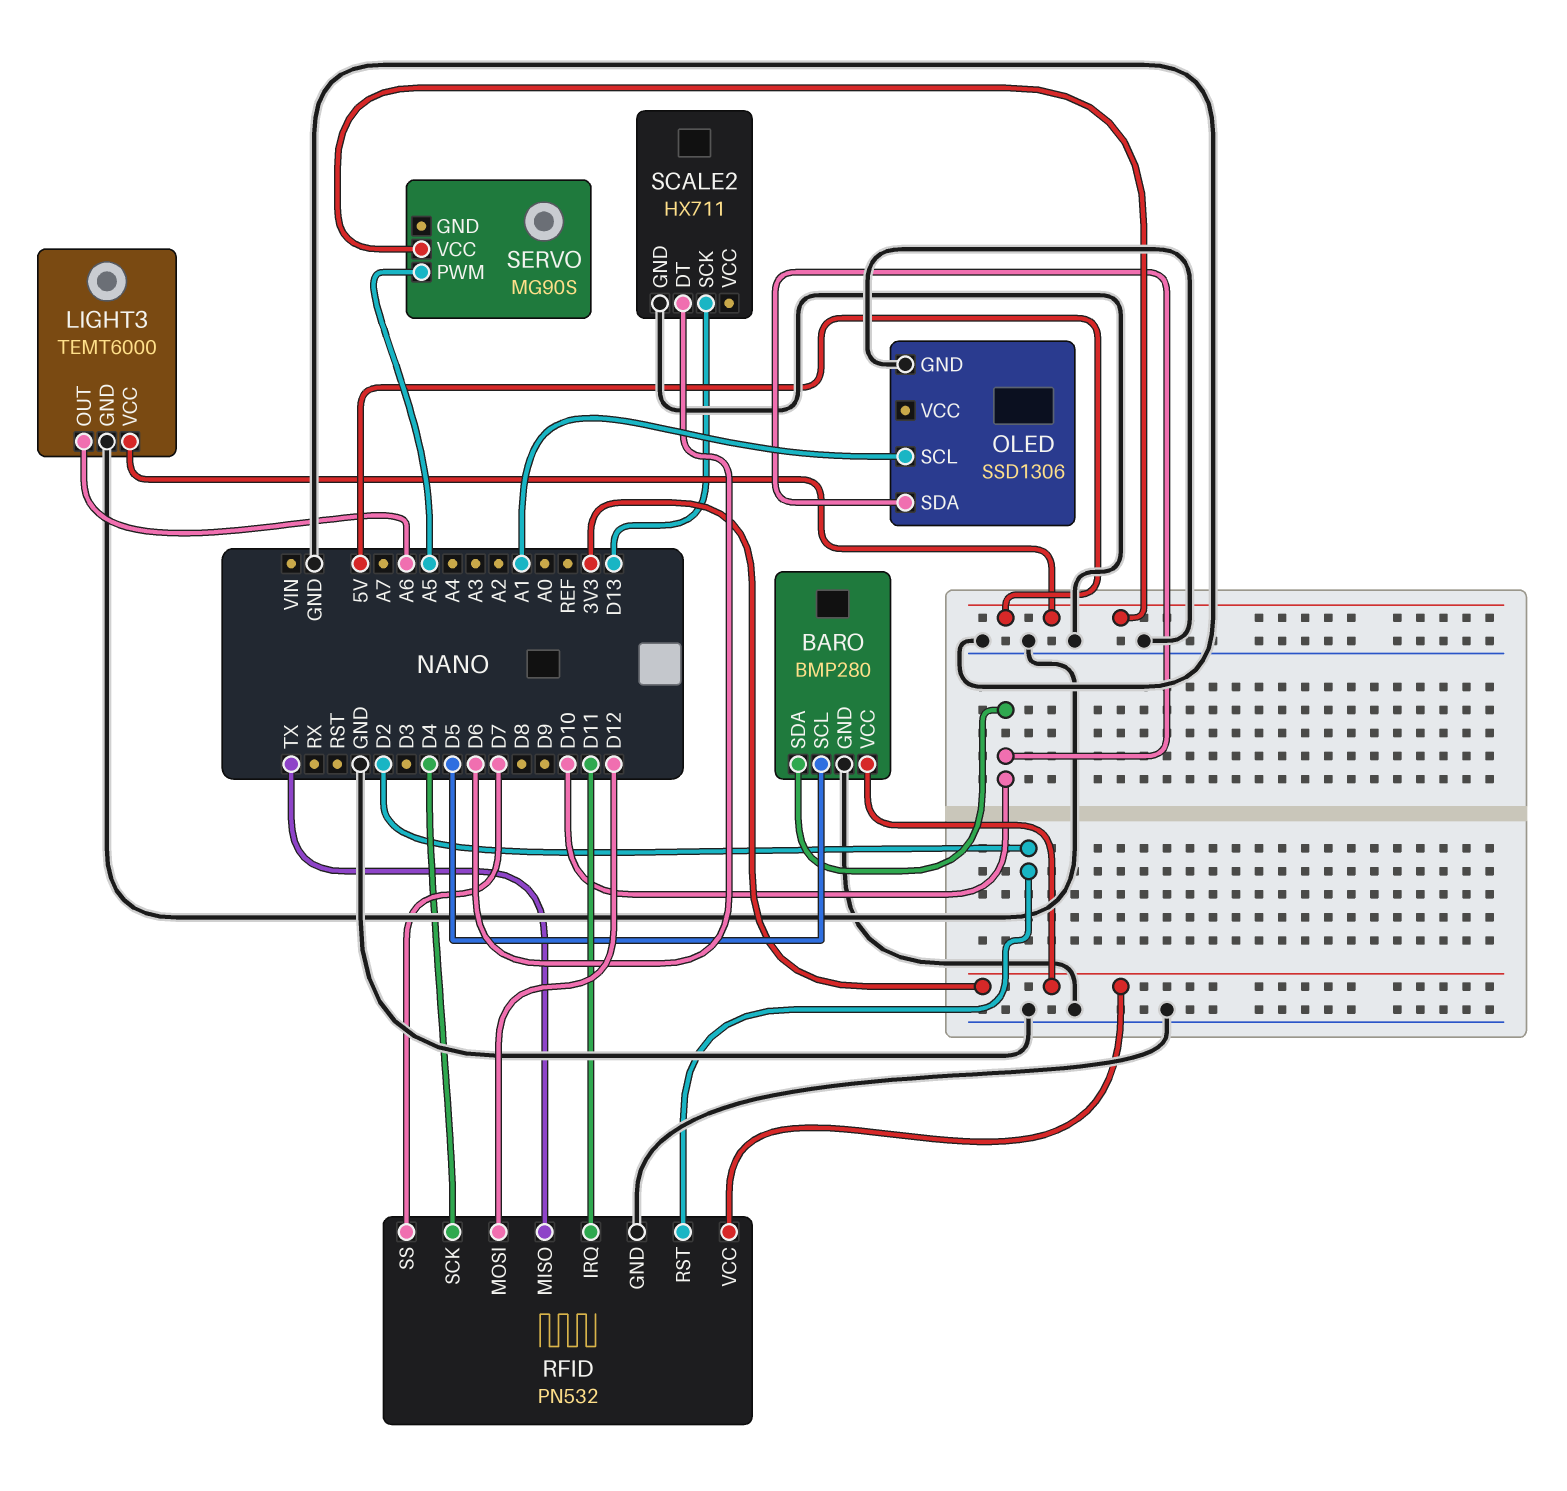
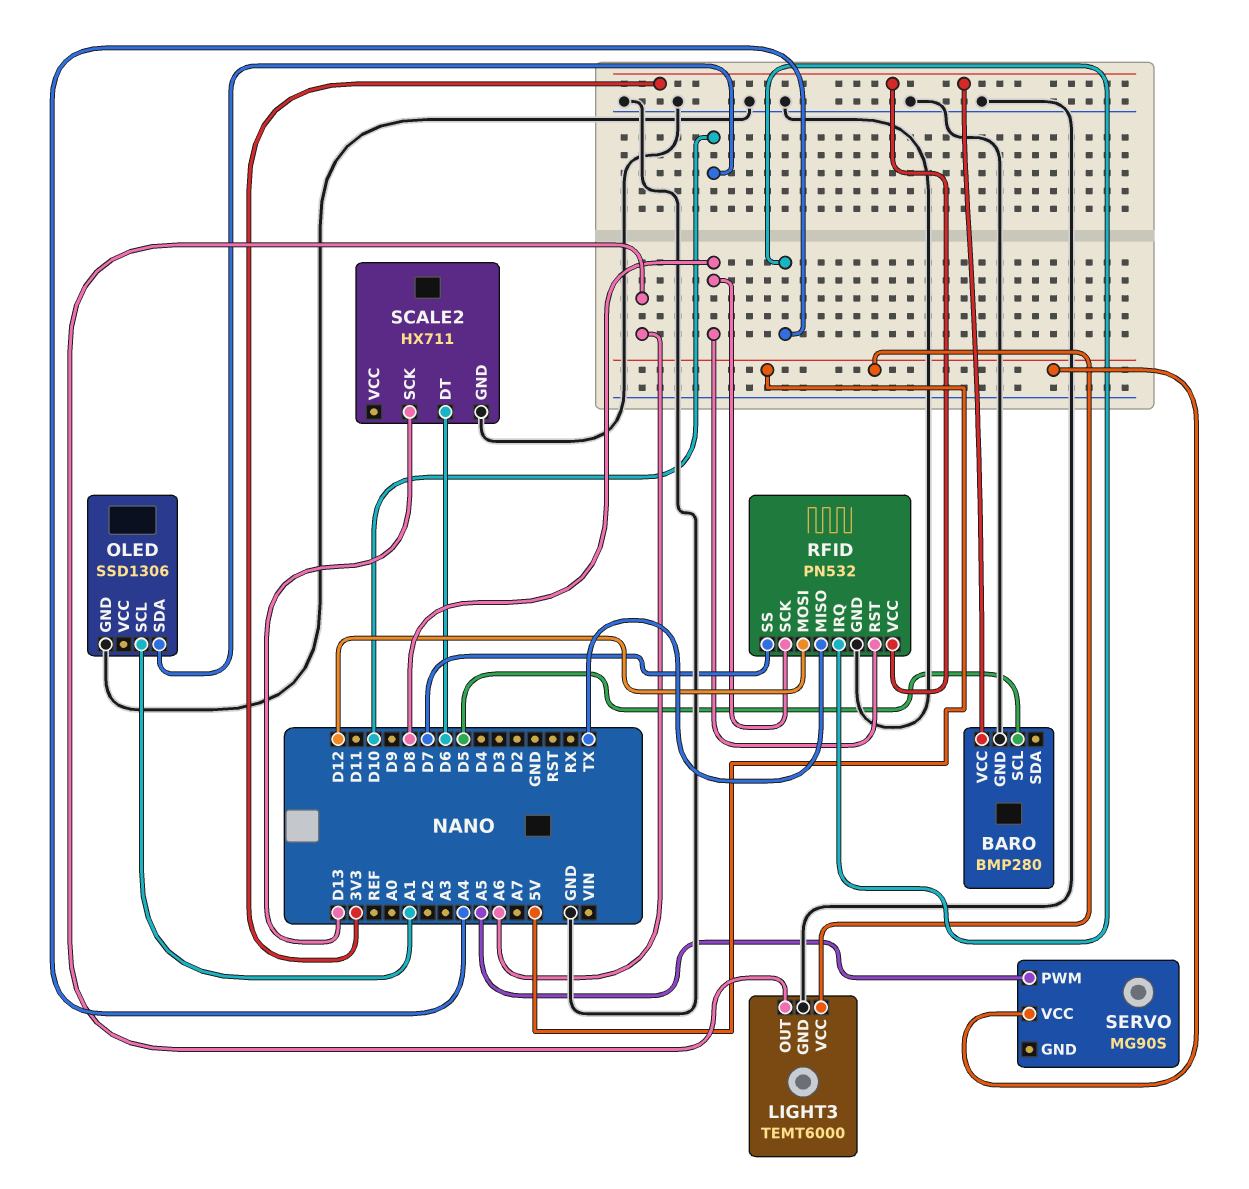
BARO pin SDA: D10 -> none
RFID pin IRQ: D11 -> A4
RFID pin RST: D2 -> D8
RFID pin SCK: D4 -> D8

